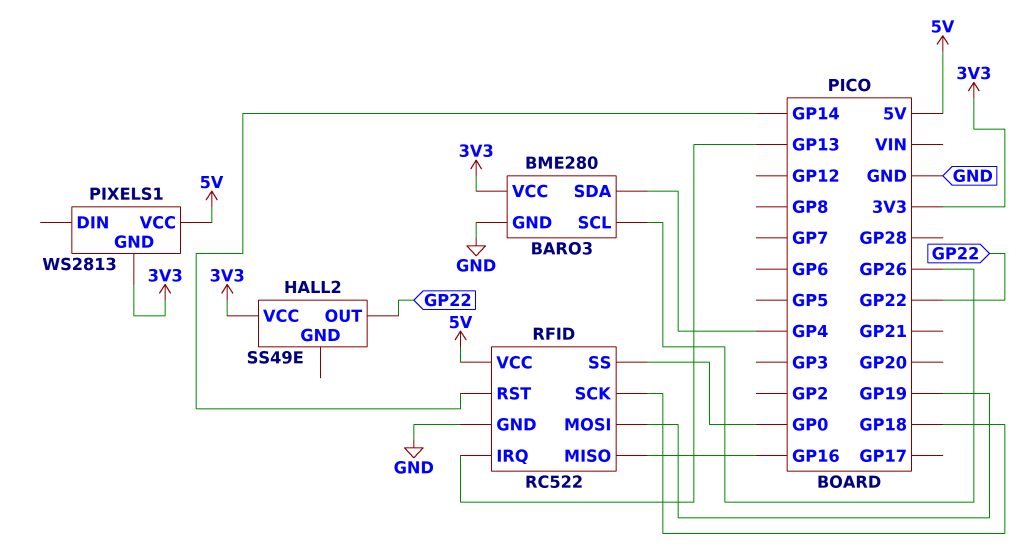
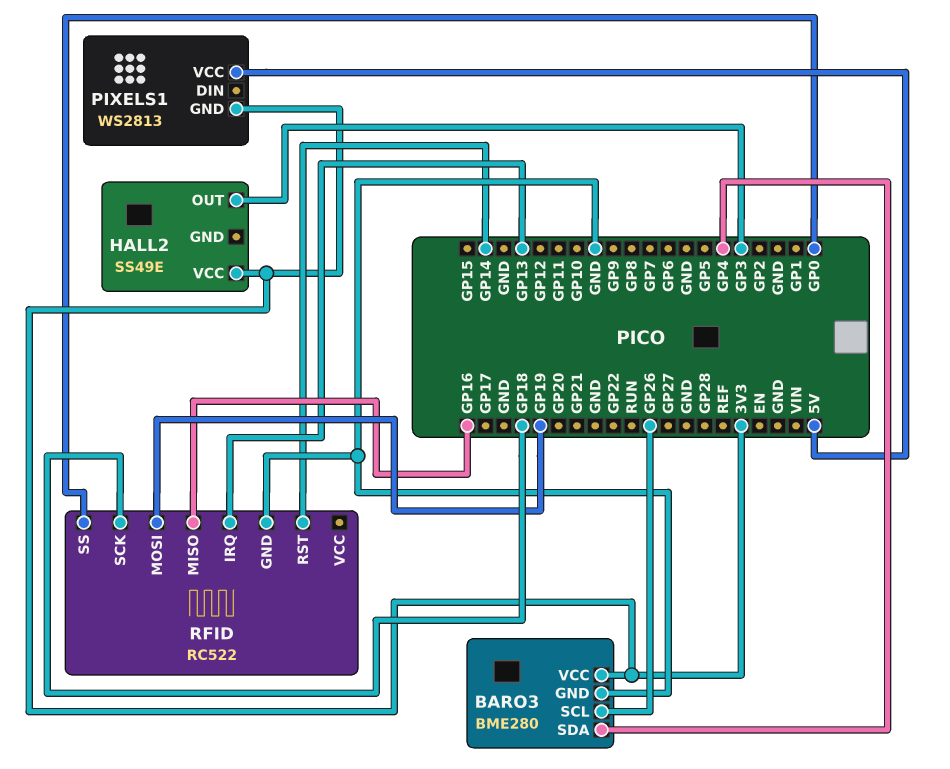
HALL2 pin OUT: GP22 -> GP3
RFID pin VCC: 5V -> none

